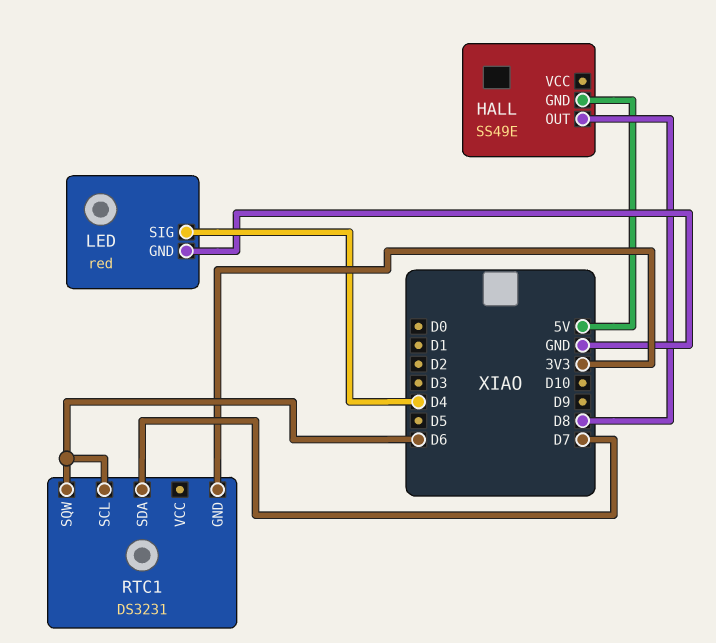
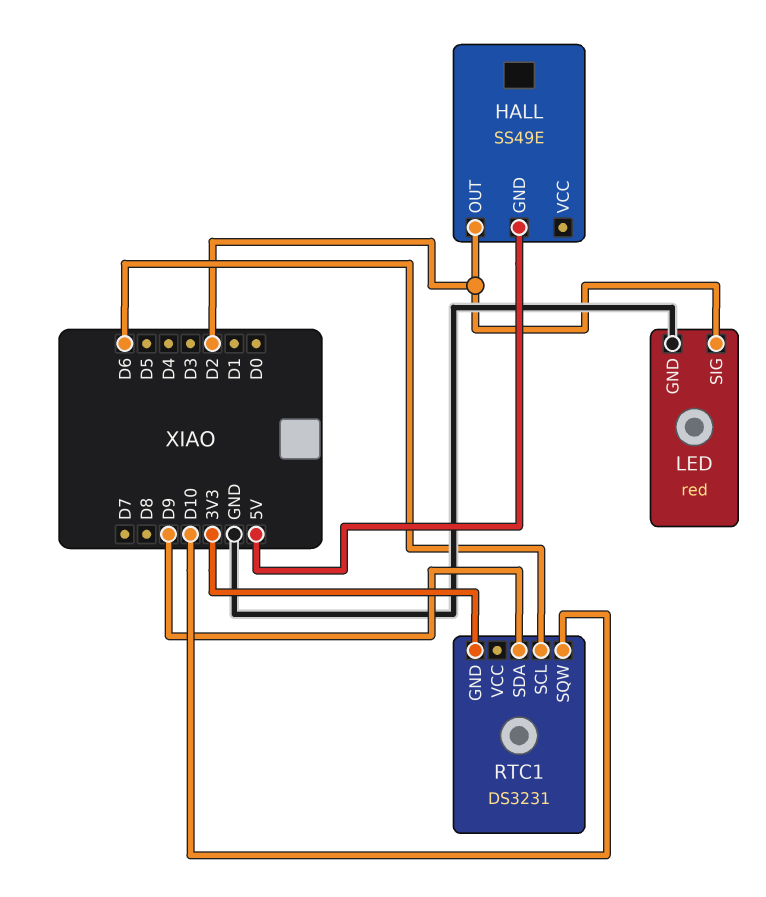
HALL pin OUT: D8 -> D2
LED pin SIG: D4 -> D2
RTC1 pin SDA: D7 -> D9
RTC1 pin SQW: D6 -> D10

